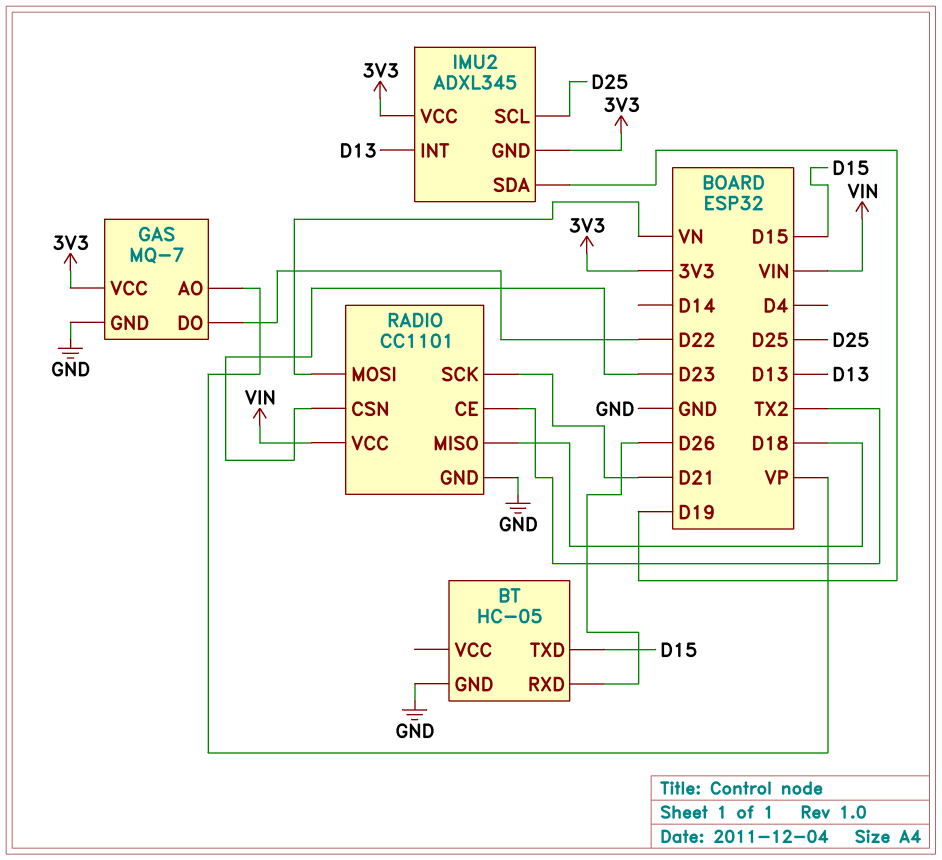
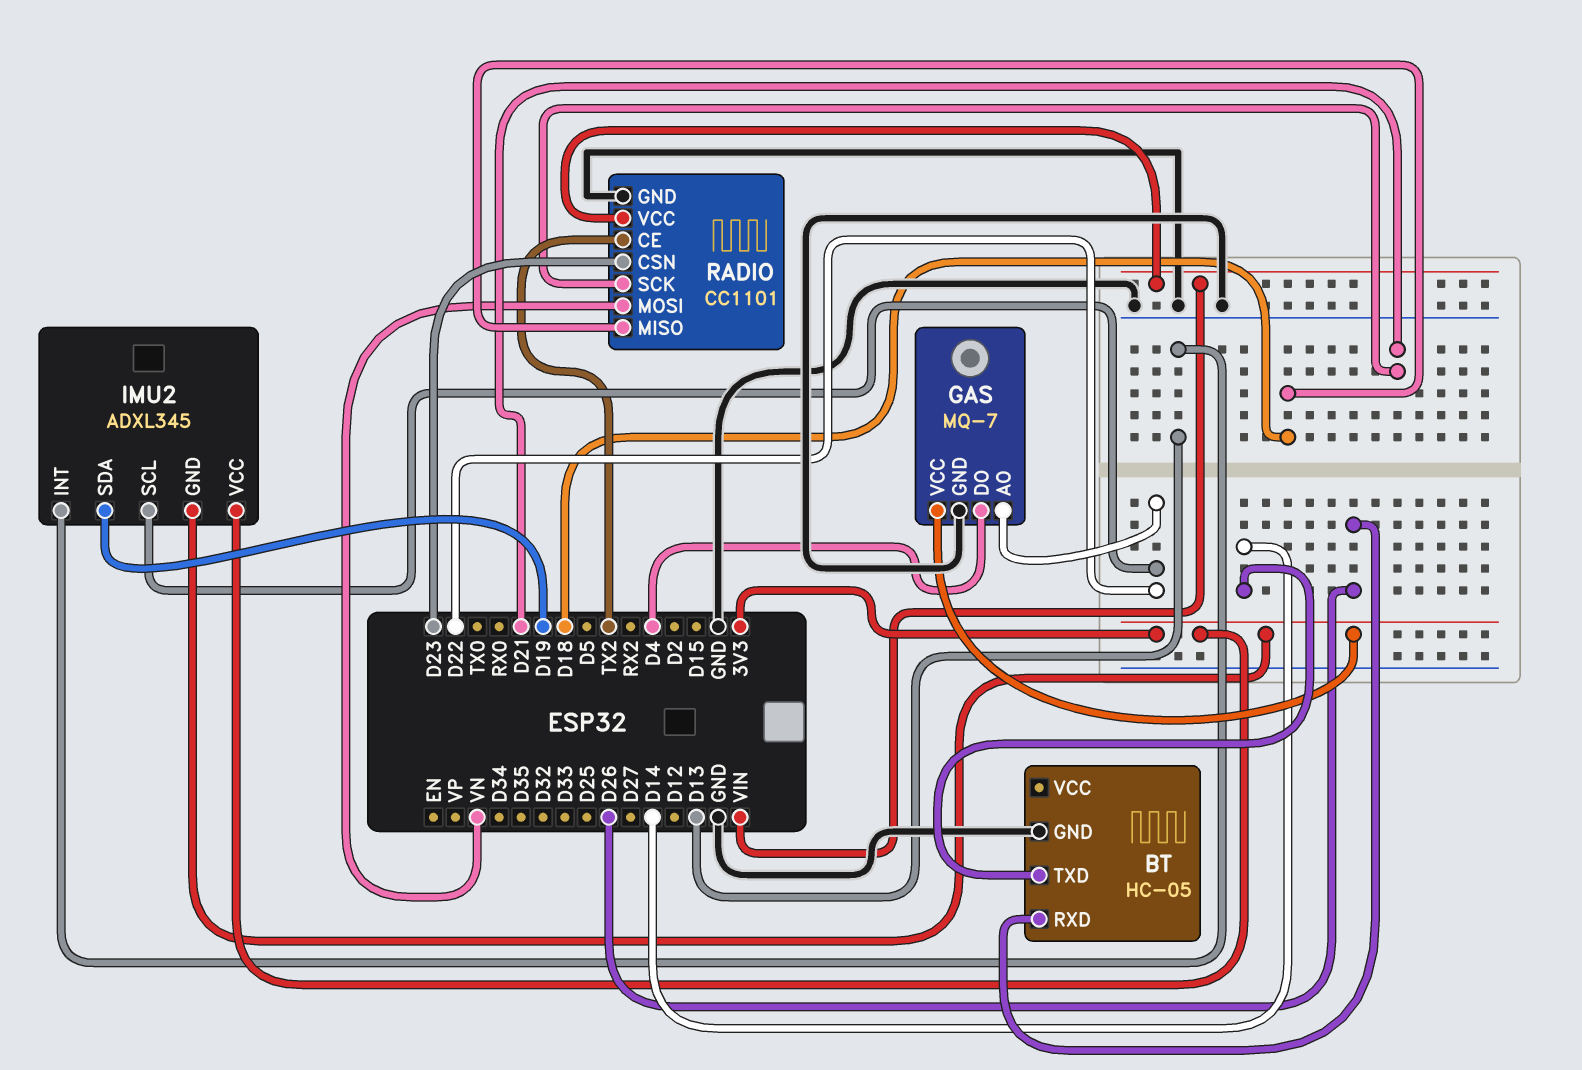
BT pin TXD: D15 -> D14
GAS pin AO: VP -> D22
GAS pin DO: D22 -> D4
IMU2 pin SCL: D25 -> D22

